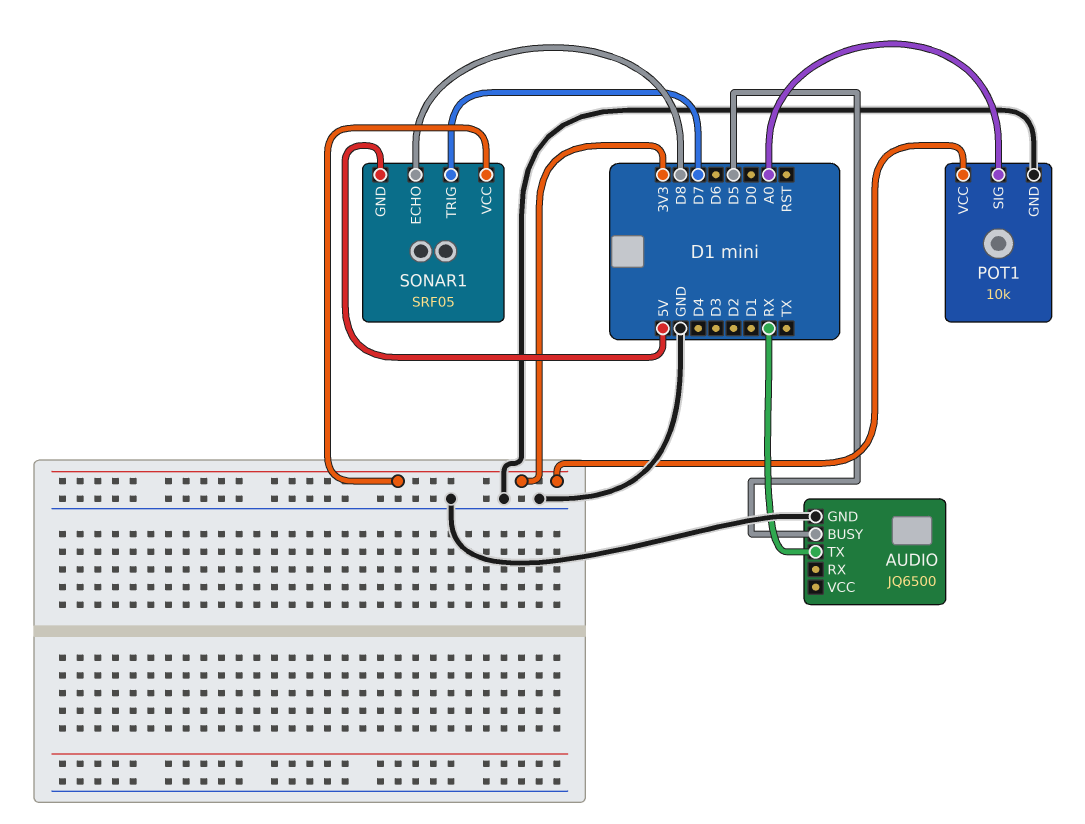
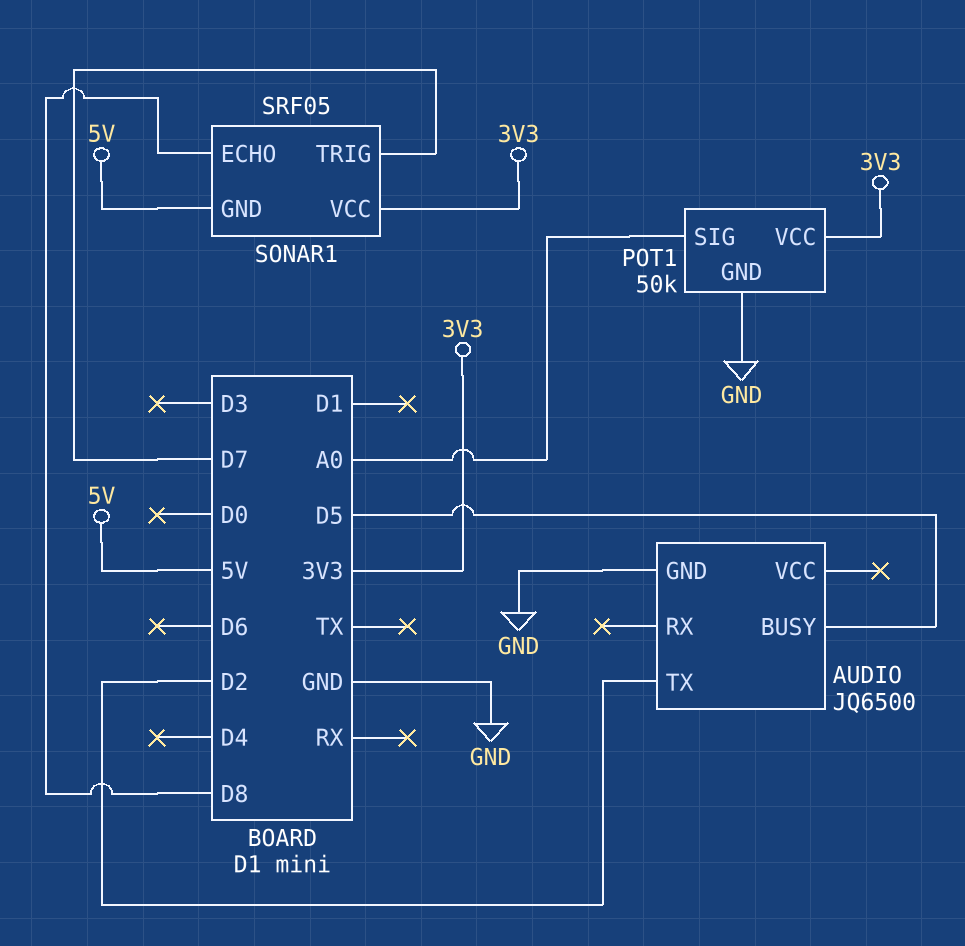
AUDIO pin TX: RX -> D2
POT1: 10k -> 50k

